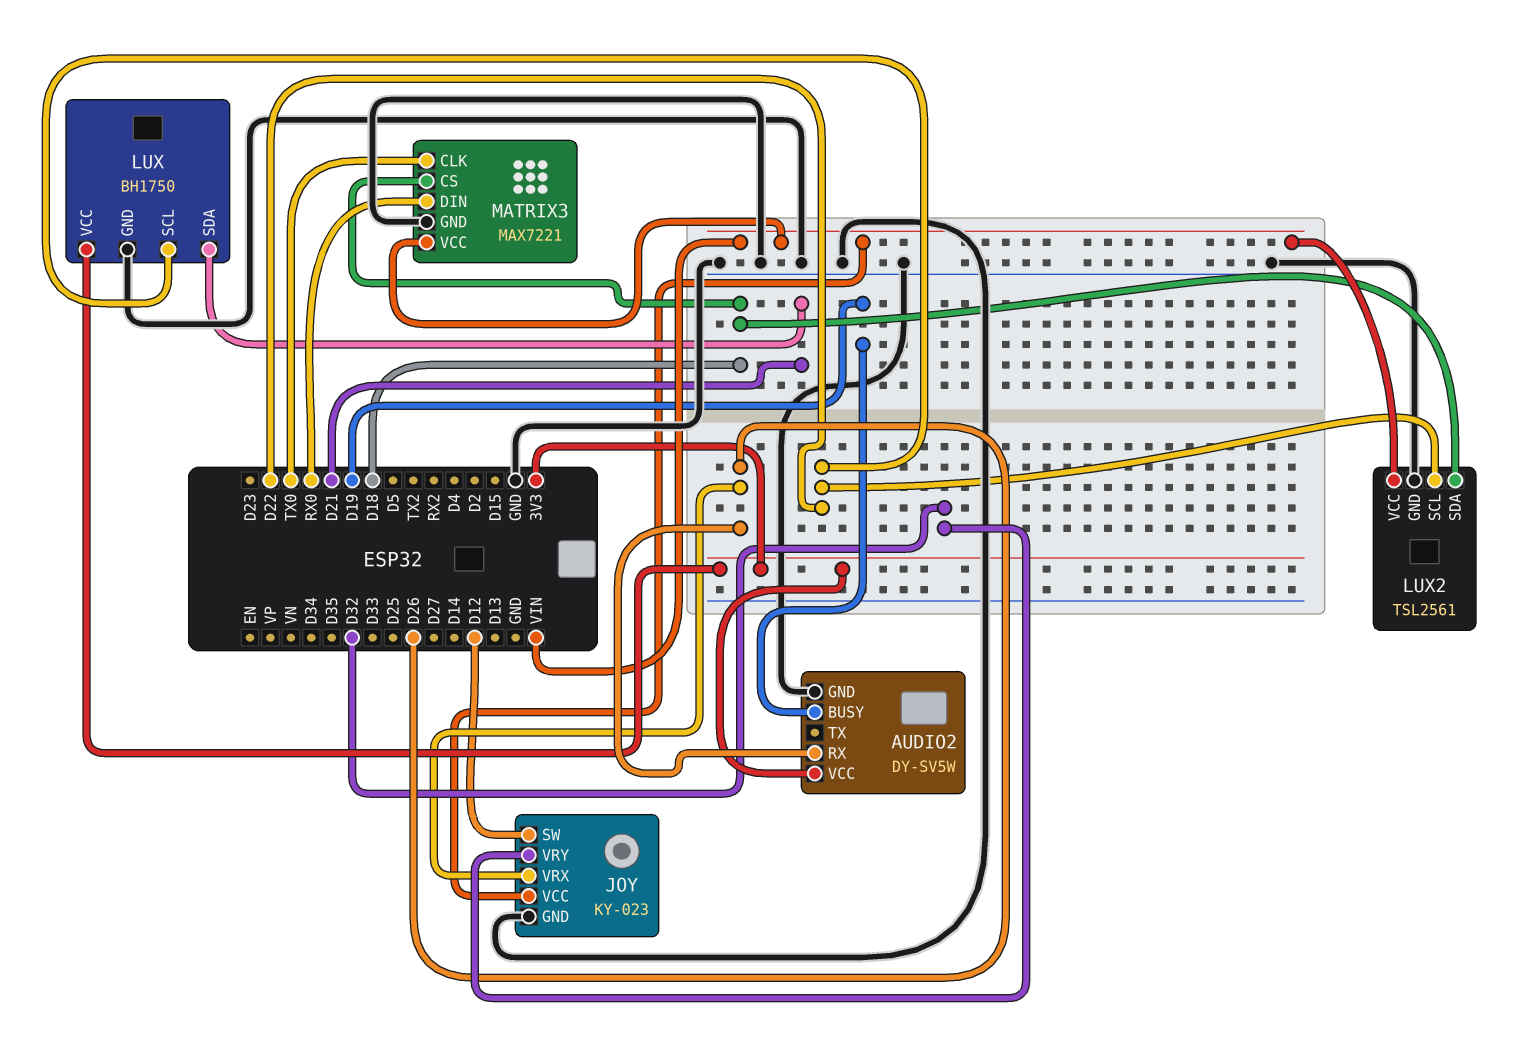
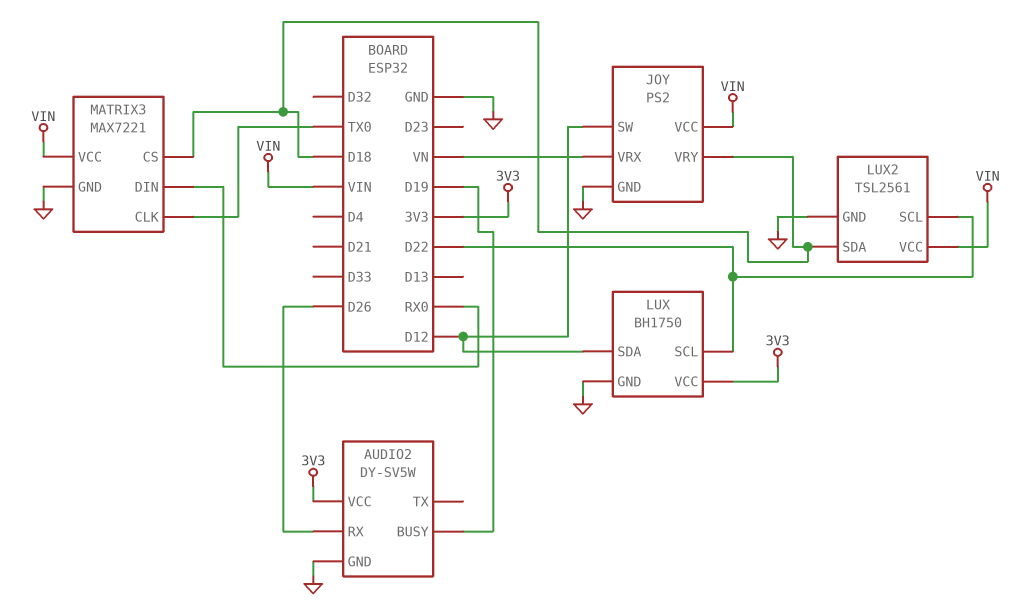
JOY: KY-023 -> PS2
JOY pin VRX: D26 -> VN
JOY pin VRY: D32 -> D18
LUX pin SDA: D21 -> D12

